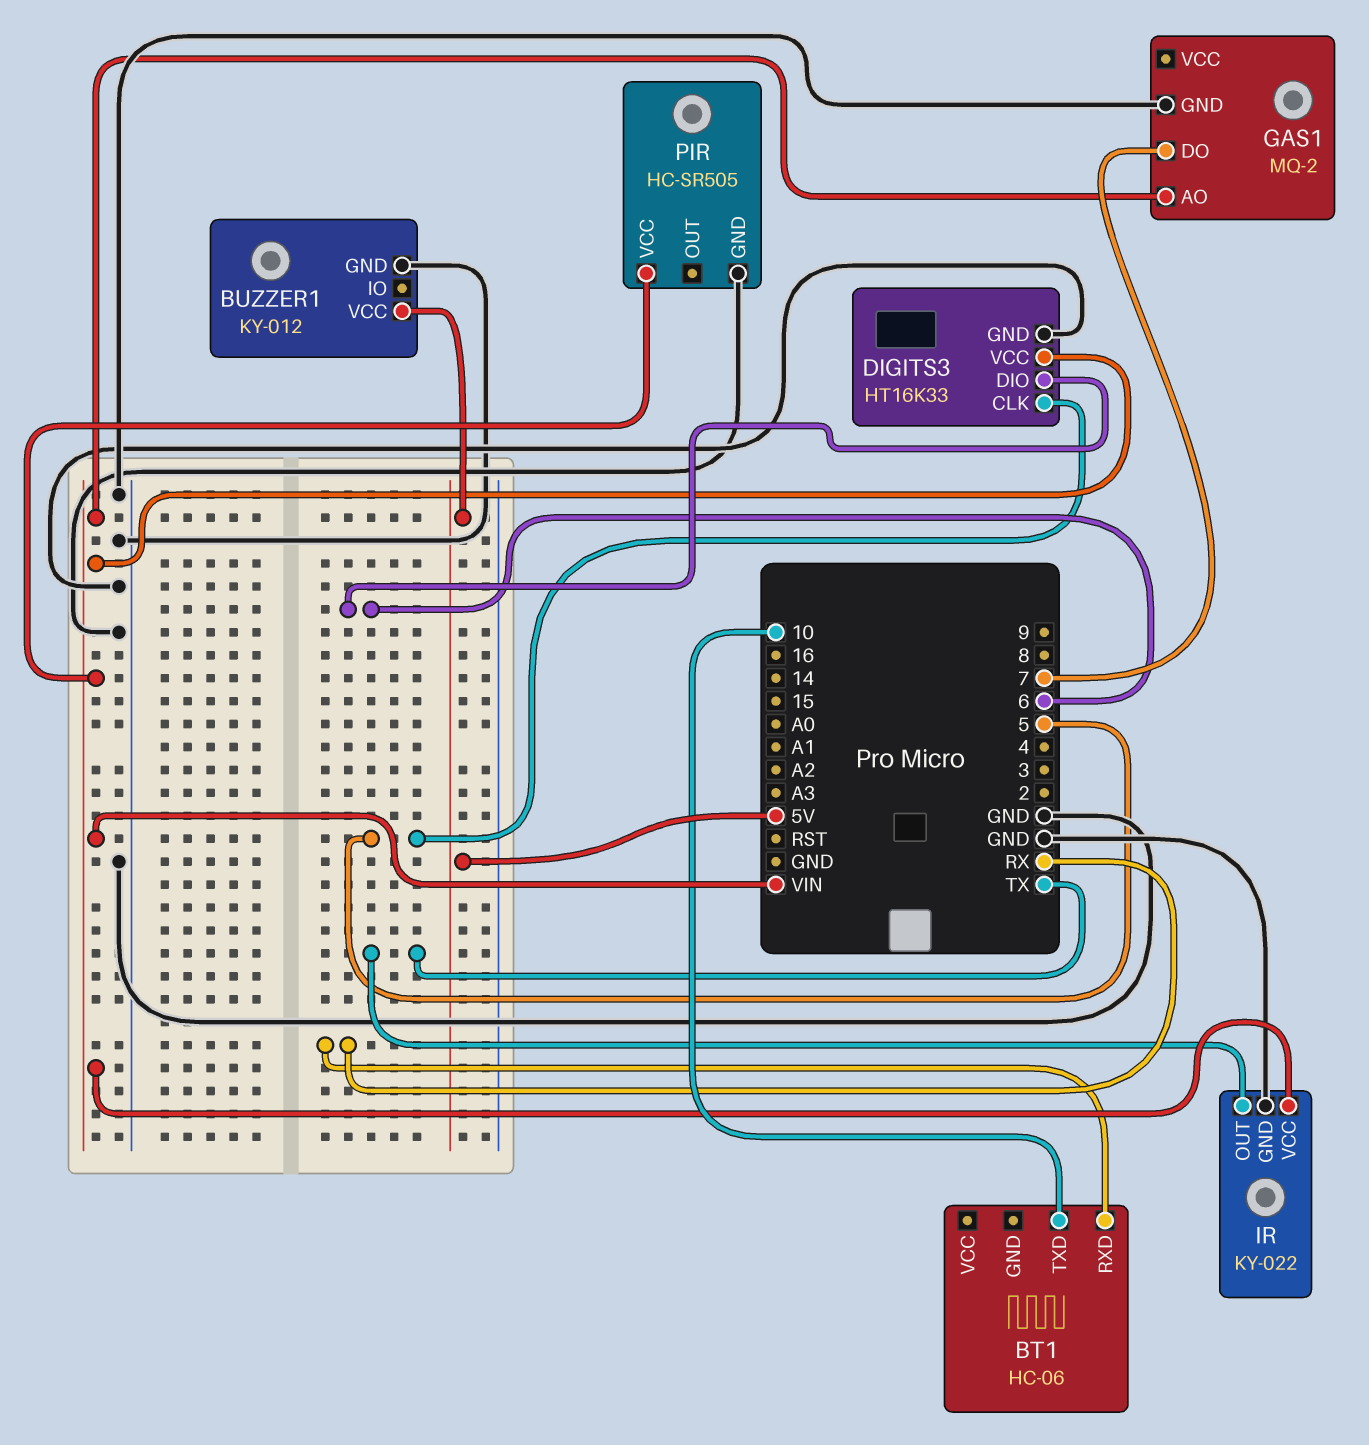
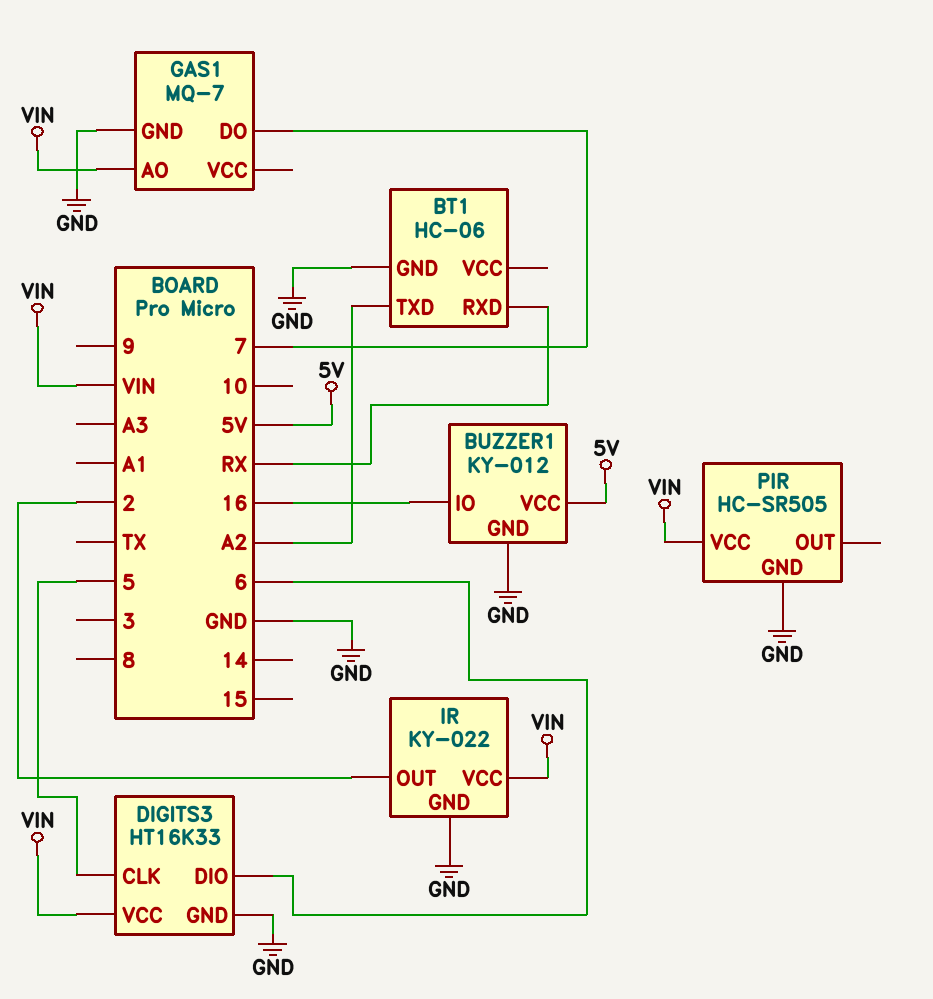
BT1 pin GND: none -> GND
BT1 pin TXD: 10 -> A2
BUZZER1 pin IO: none -> 16
GAS1: MQ-2 -> MQ-7
IR pin OUT: TX -> 2

